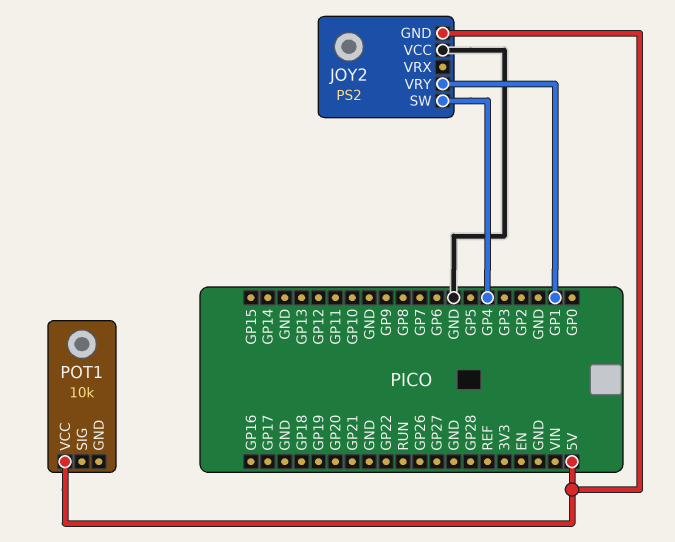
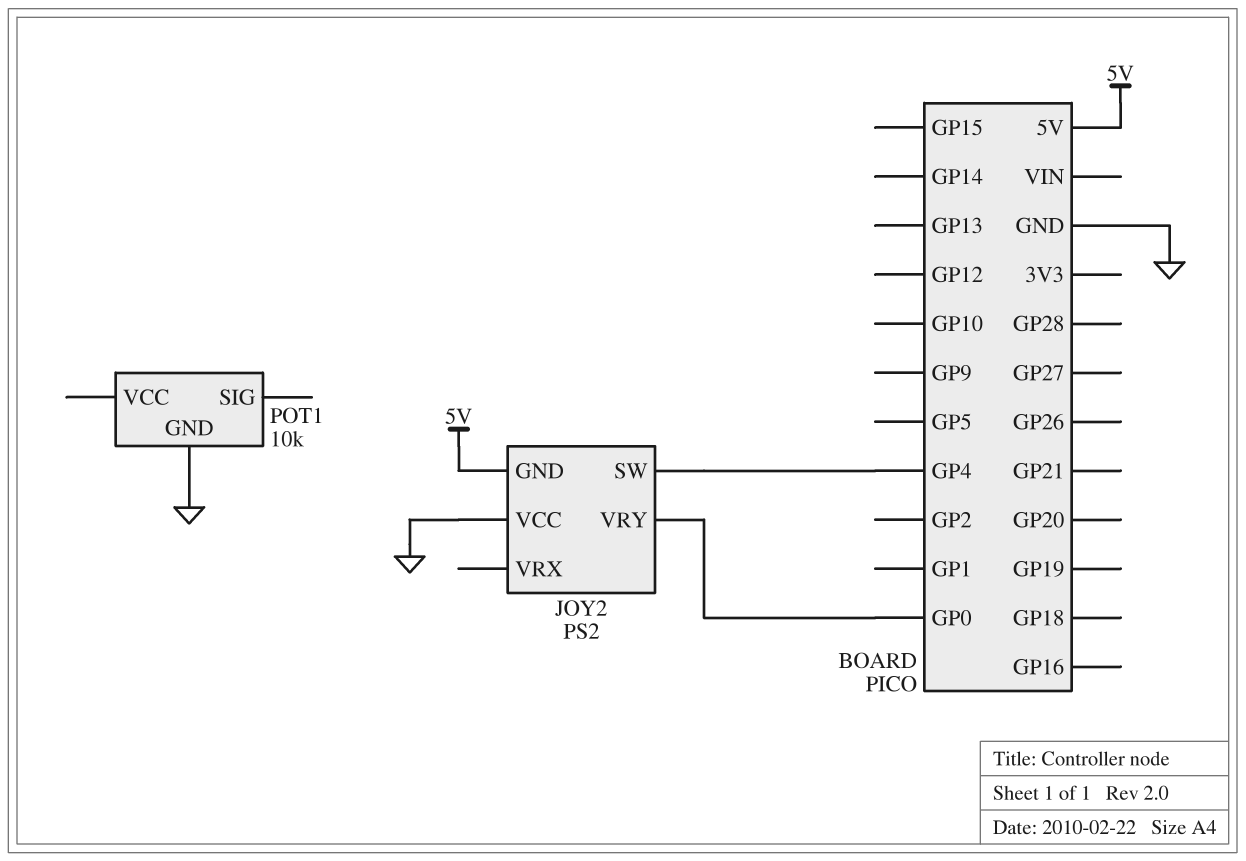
JOY2 pin VRY: GP1 -> GP0
POT1 pin GND: none -> GND
POT1 pin VCC: 5V -> none

